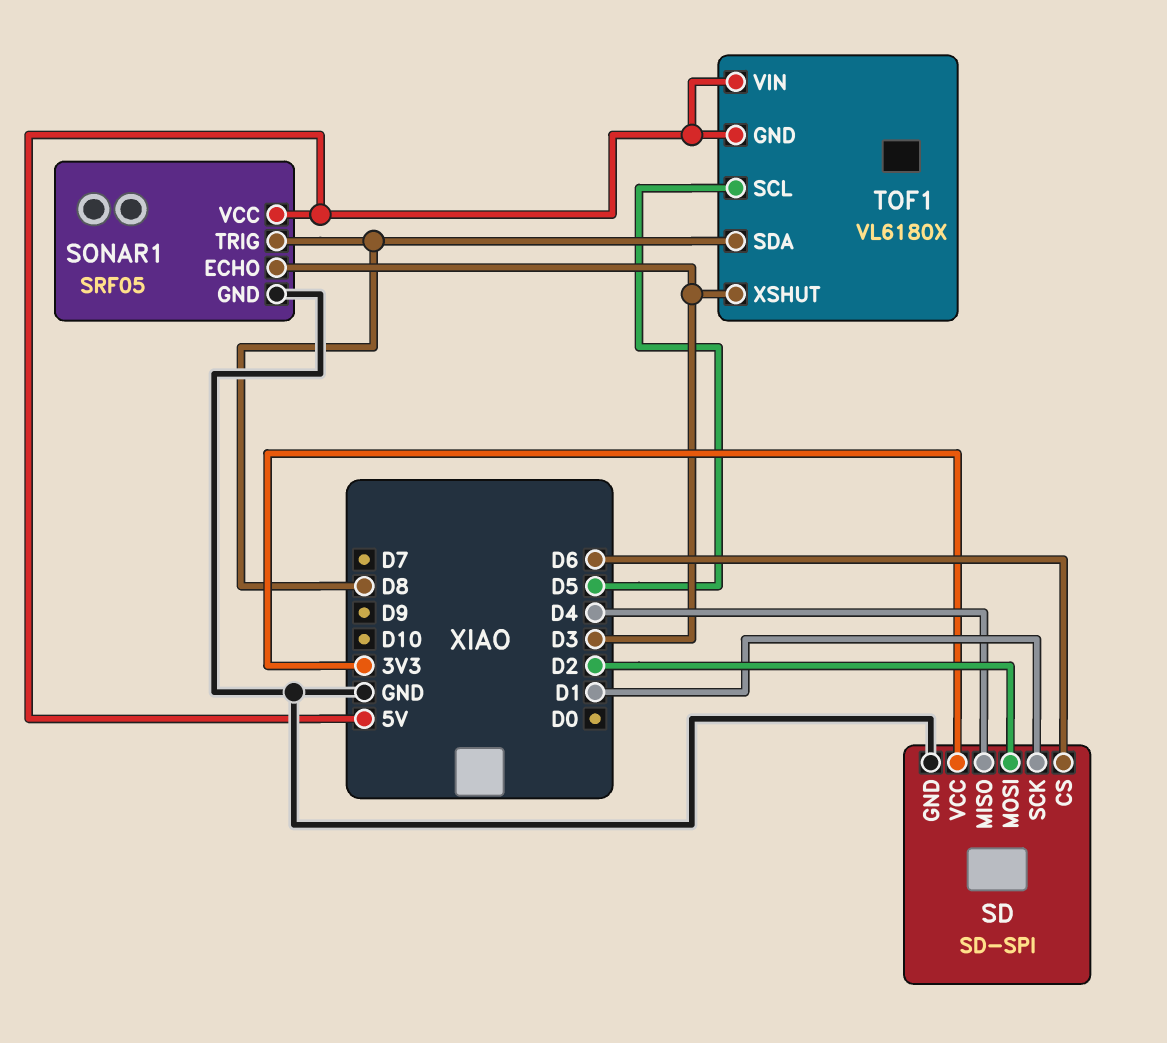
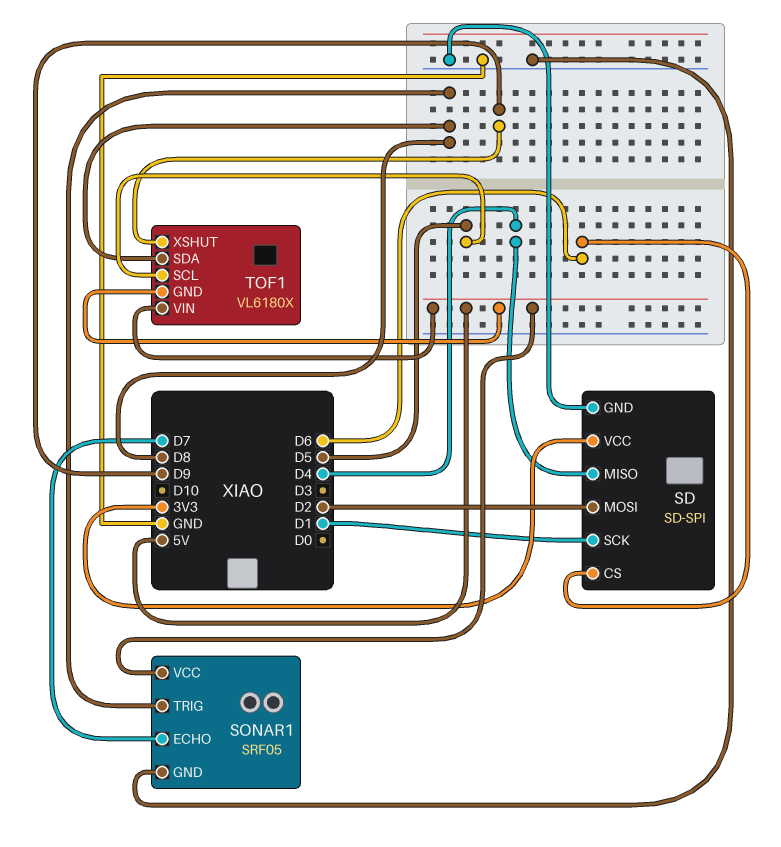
SONAR1 pin ECHO: D3 -> D7
TOF1 pin XSHUT: D3 -> D9

